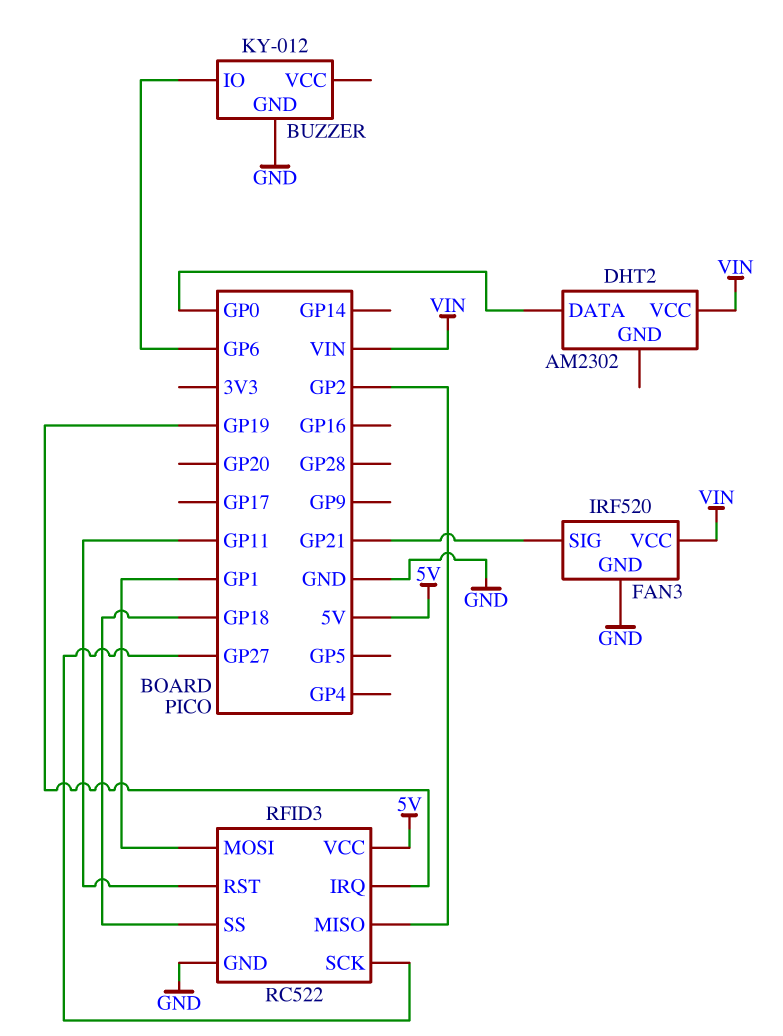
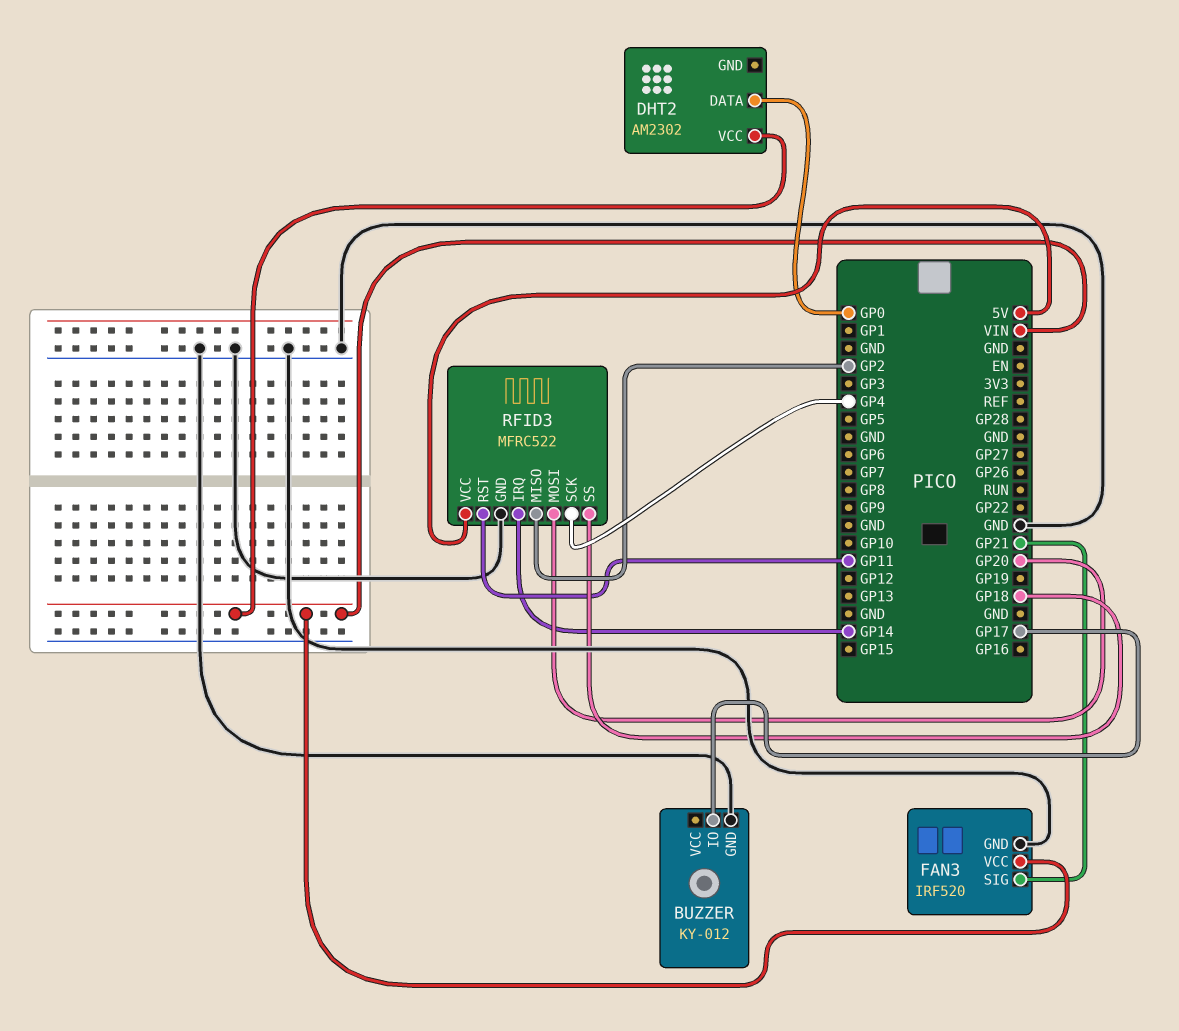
BUZZER pin IO: GP6 -> GP17
RFID3: RC522 -> MFRC522
RFID3 pin IRQ: GP19 -> GP14
RFID3 pin MOSI: GP1 -> GP20
RFID3 pin SCK: GP27 -> GP4

